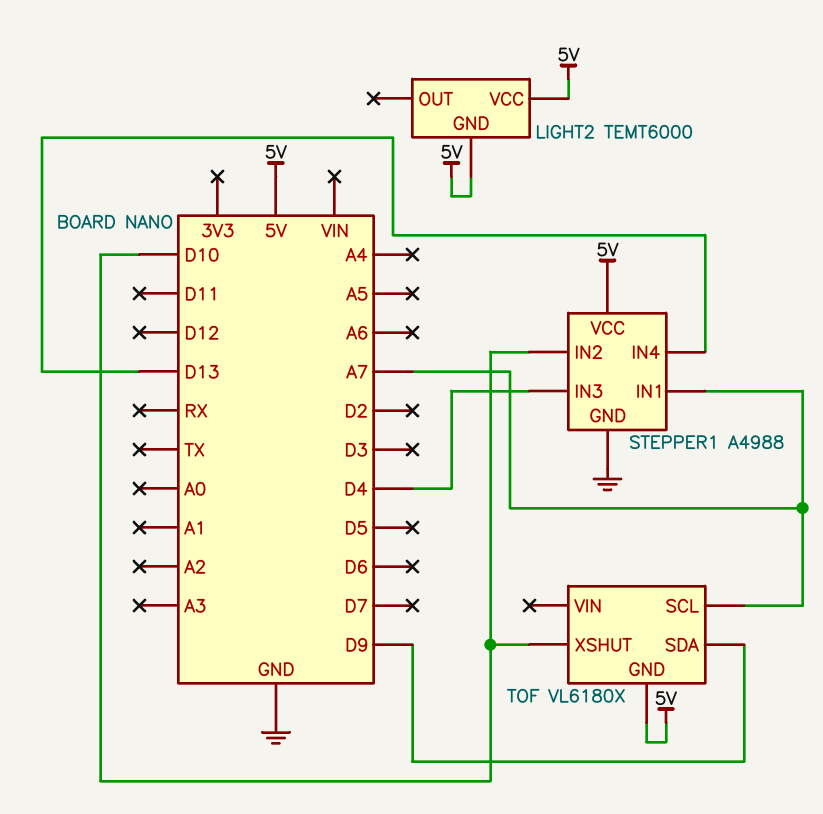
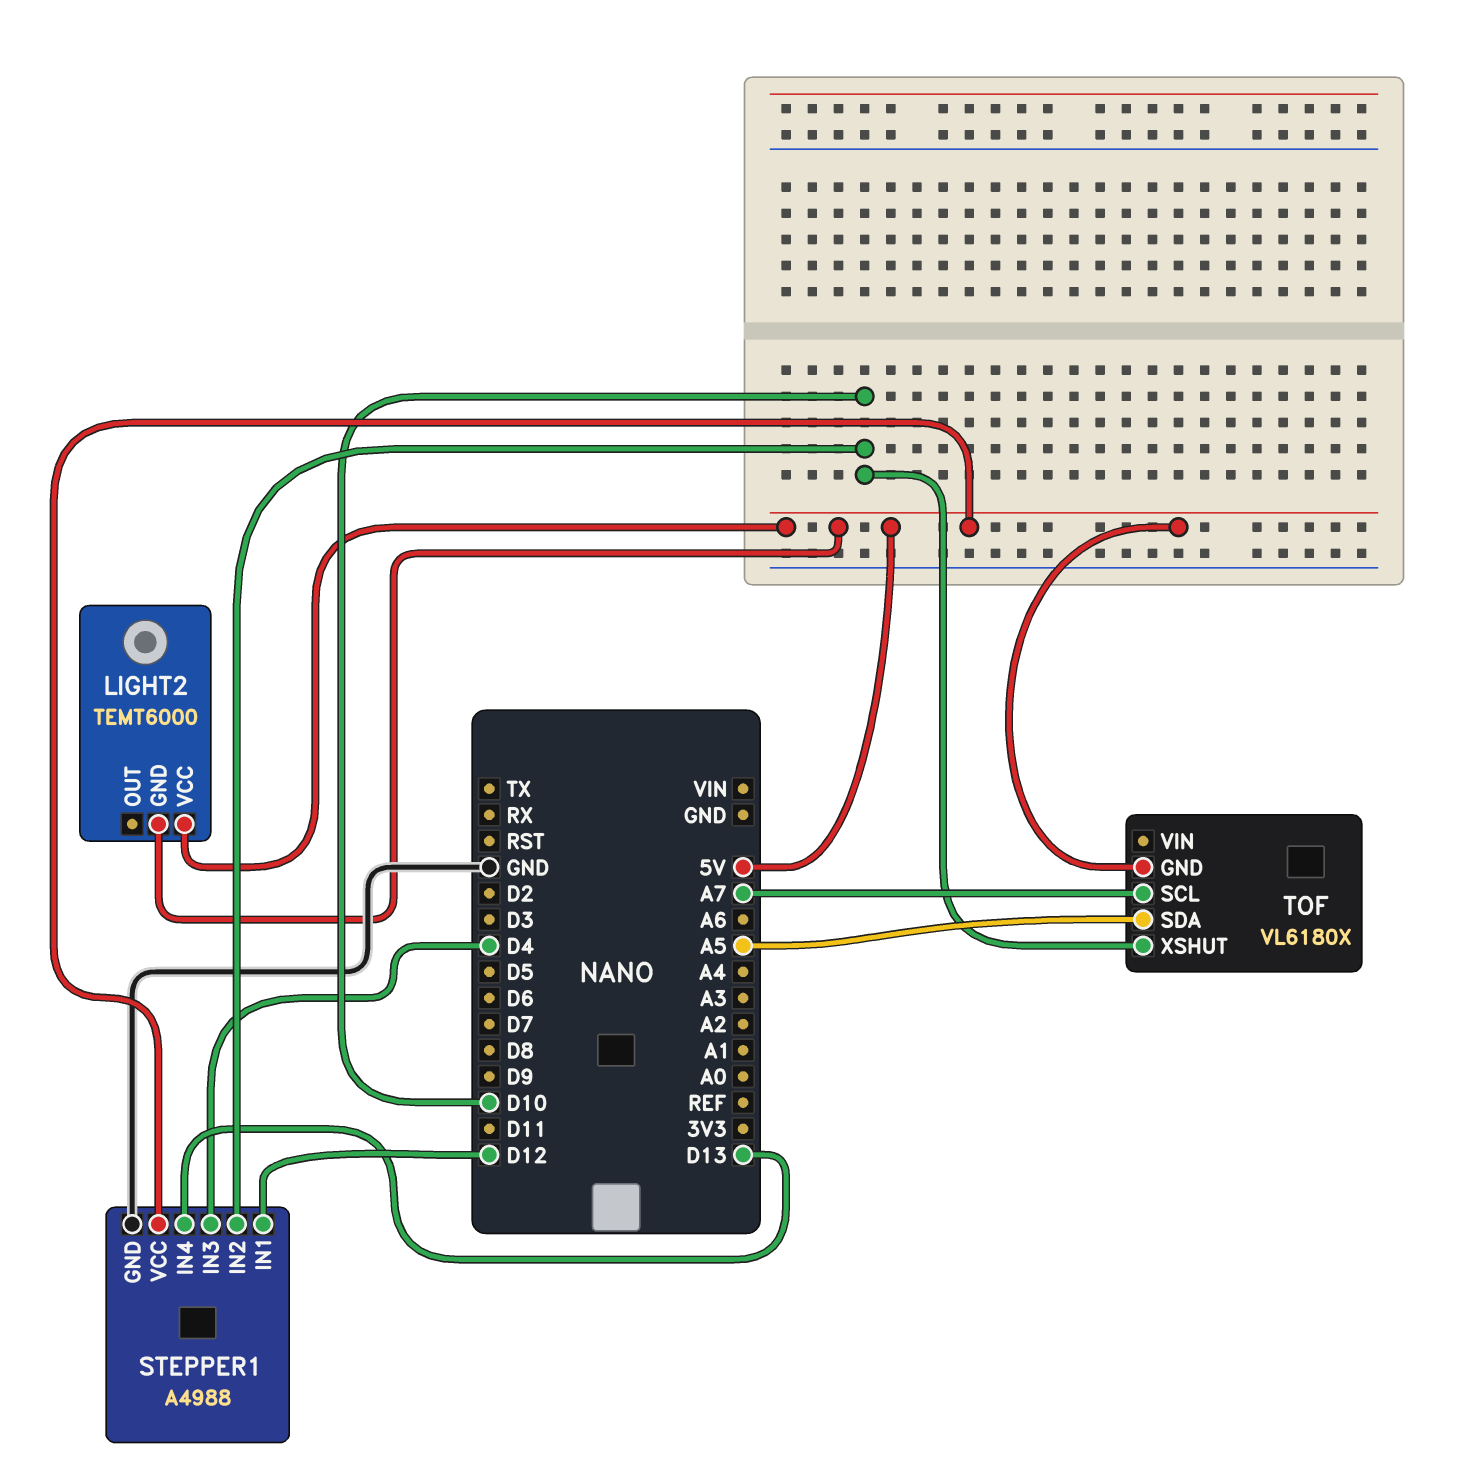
STEPPER1 pin IN1: A7 -> D12
TOF pin SDA: D9 -> A5

